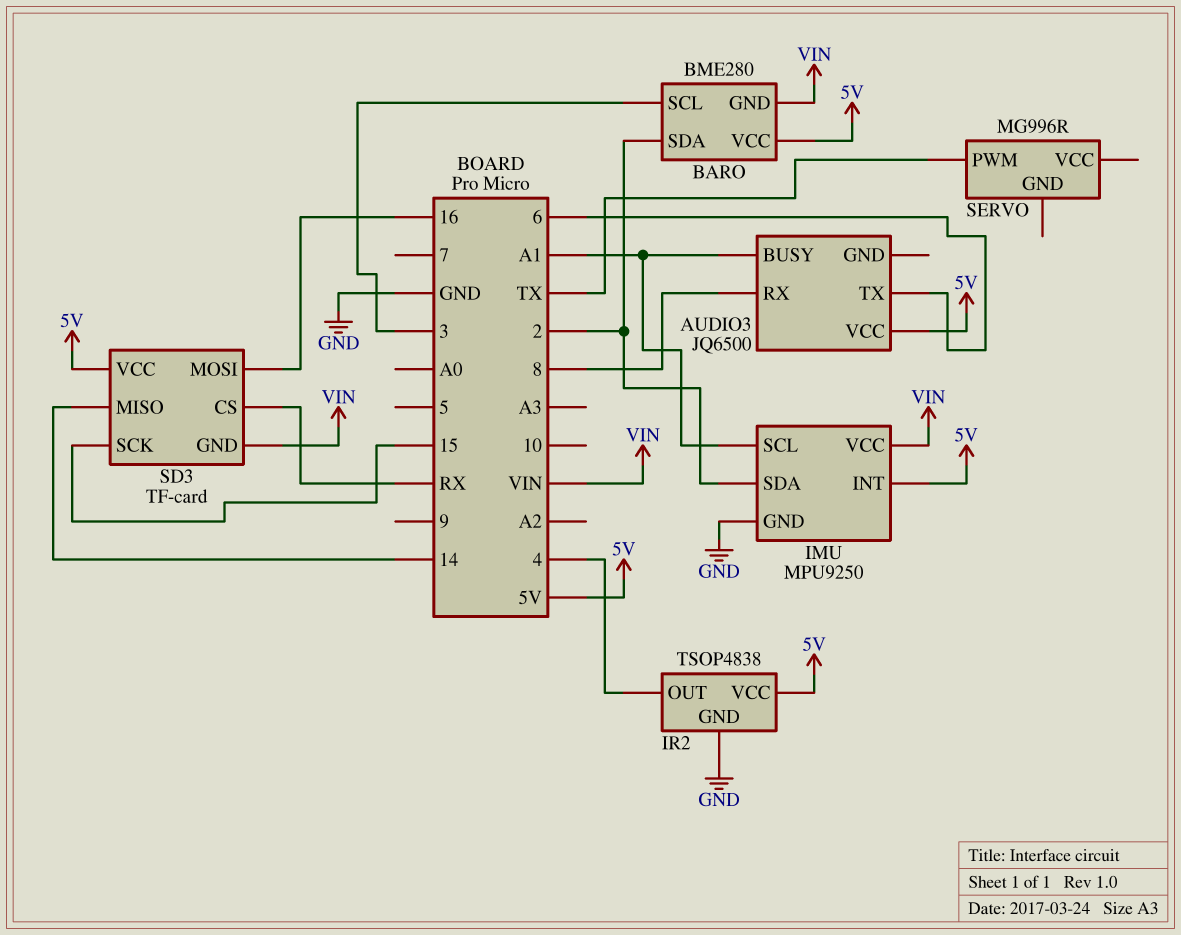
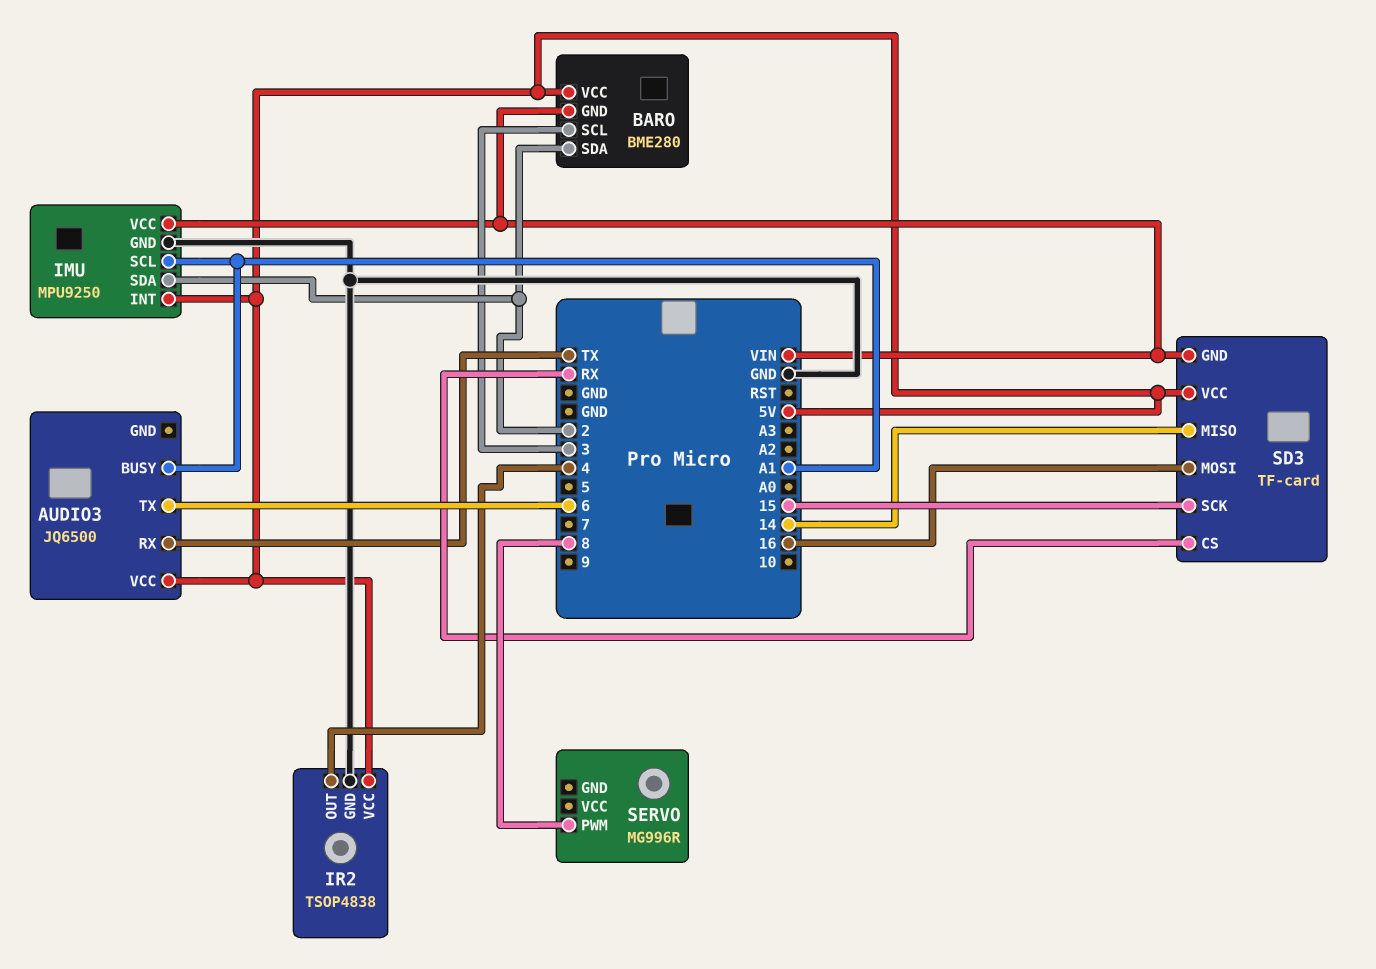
AUDIO3 pin RX: 8 -> TX
SERVO pin PWM: TX -> 8

